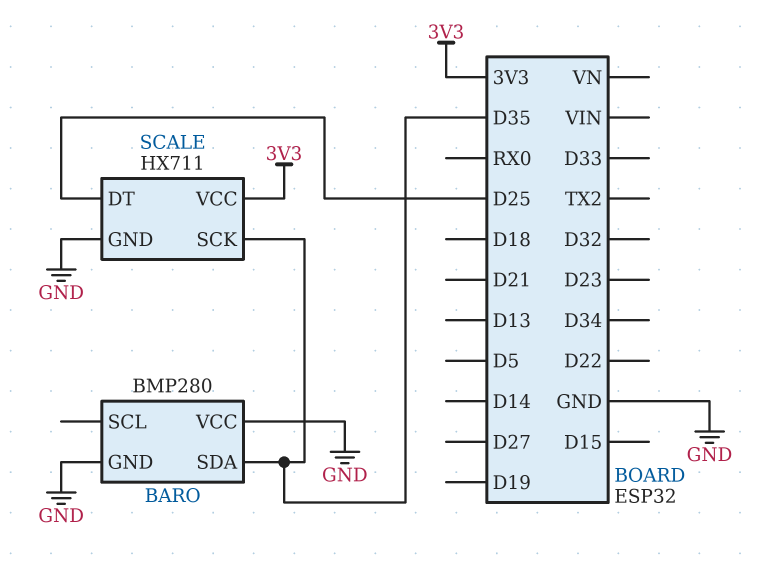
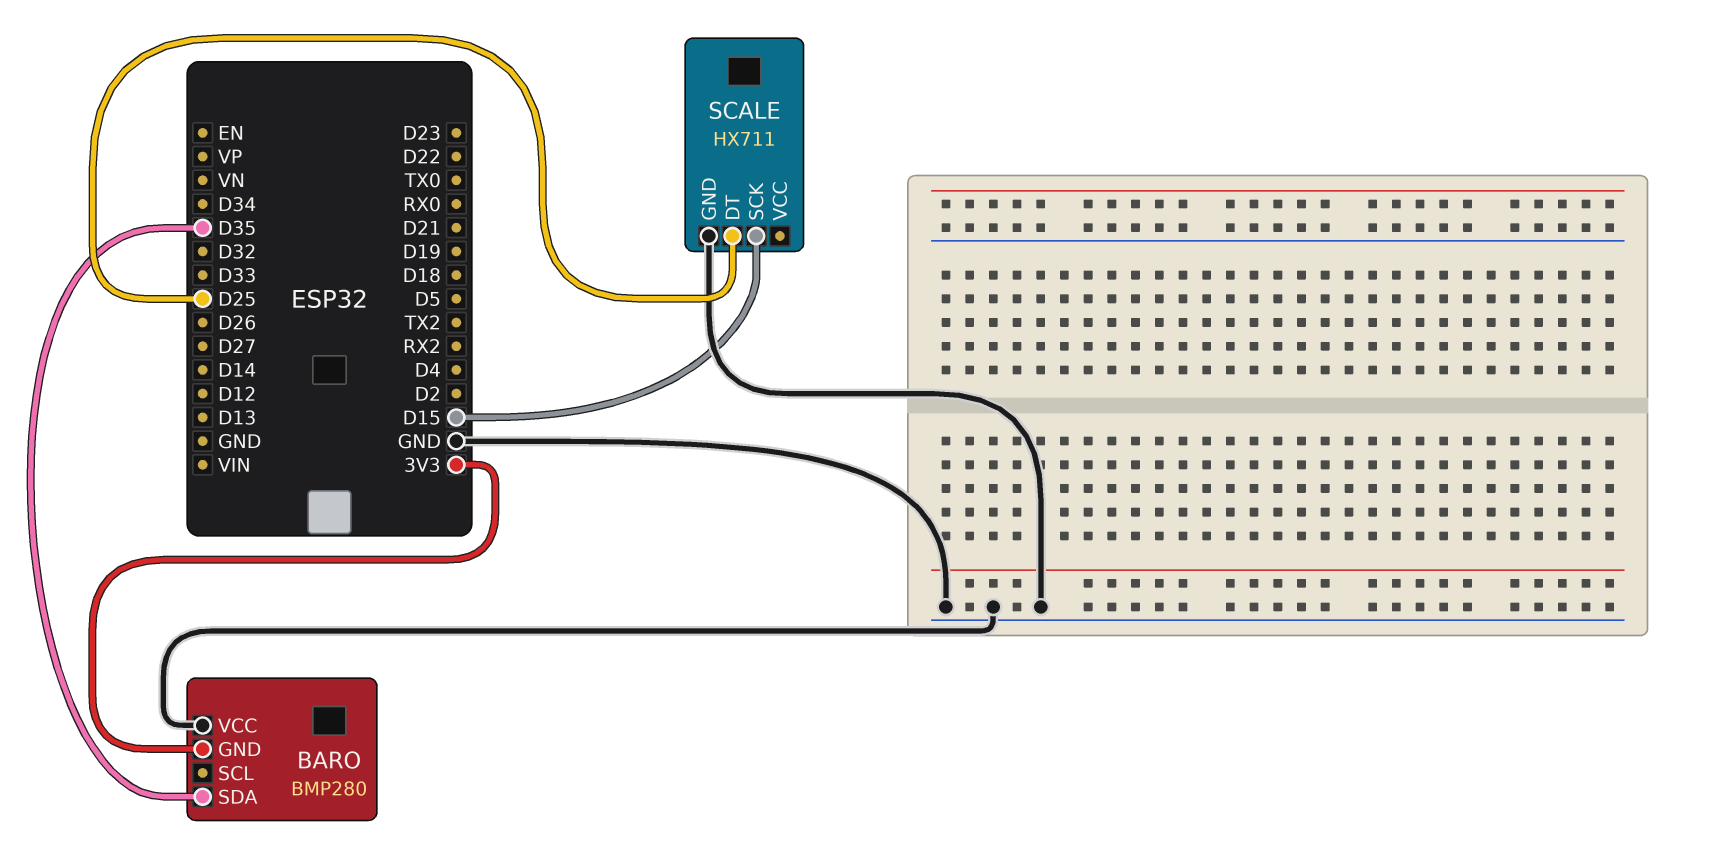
BARO pin GND: GND -> 3V3
SCALE pin SCK: D35 -> D15
SCALE pin VCC: 3V3 -> none

